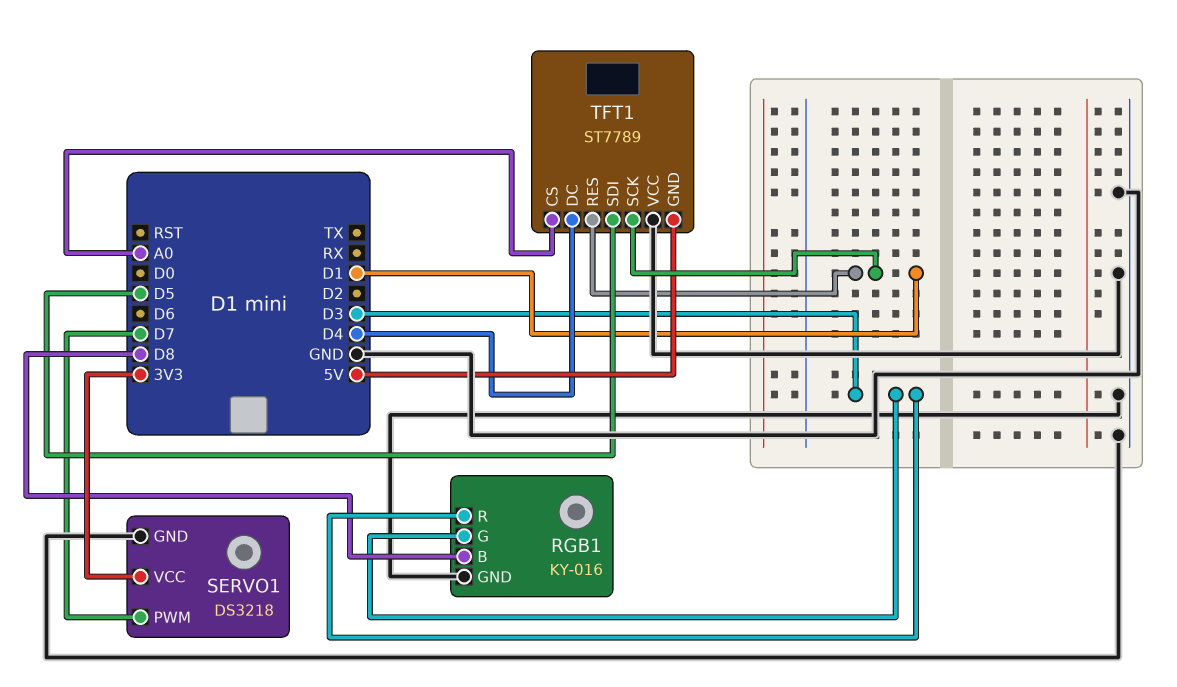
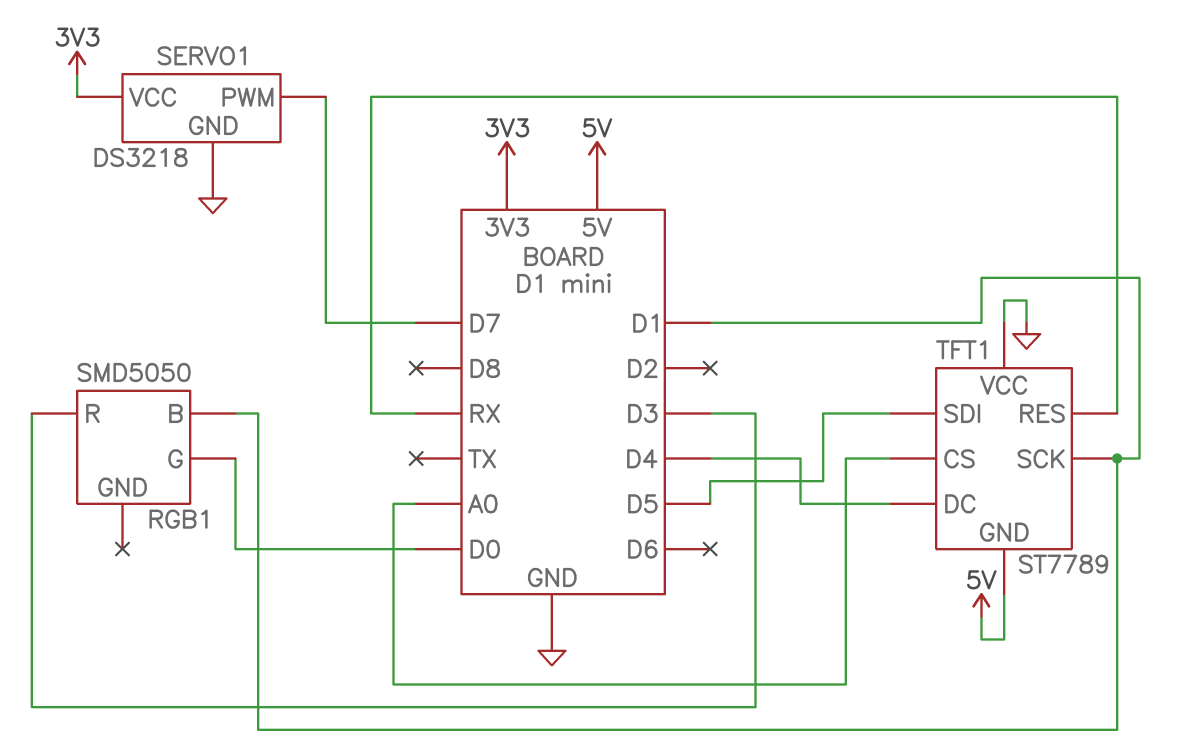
RGB1: KY-016 -> SMD5050
RGB1 pin B: D8 -> D1
RGB1 pin G: D3 -> D0
RGB1 pin GND: GND -> none
TFT1 pin RES: D1 -> RX

